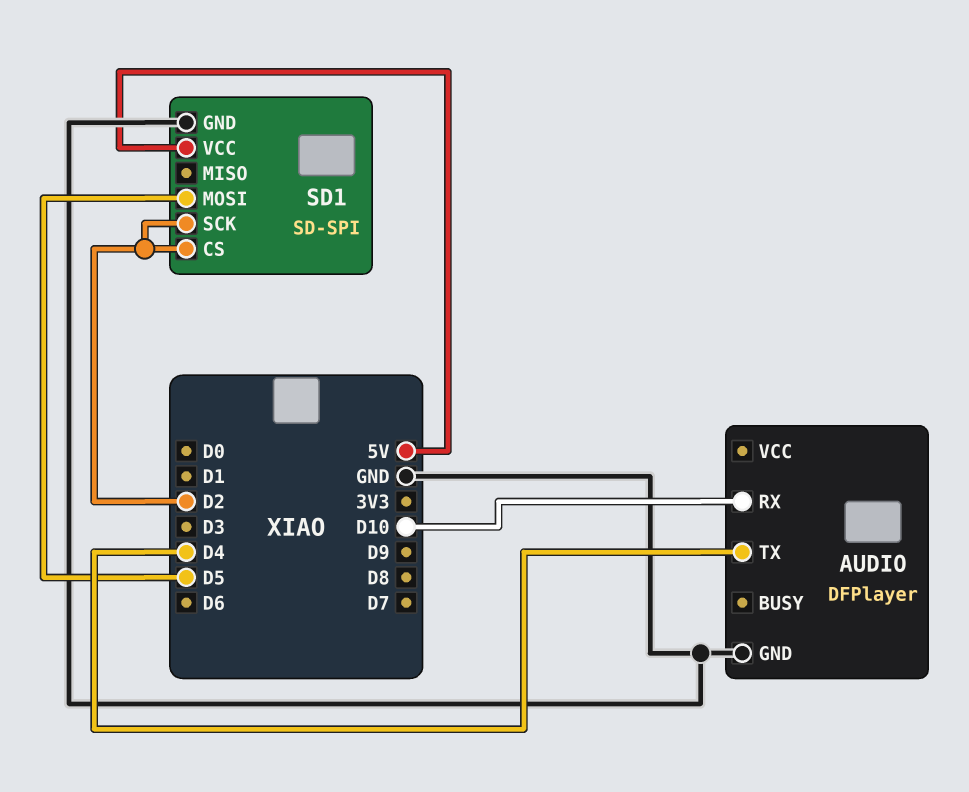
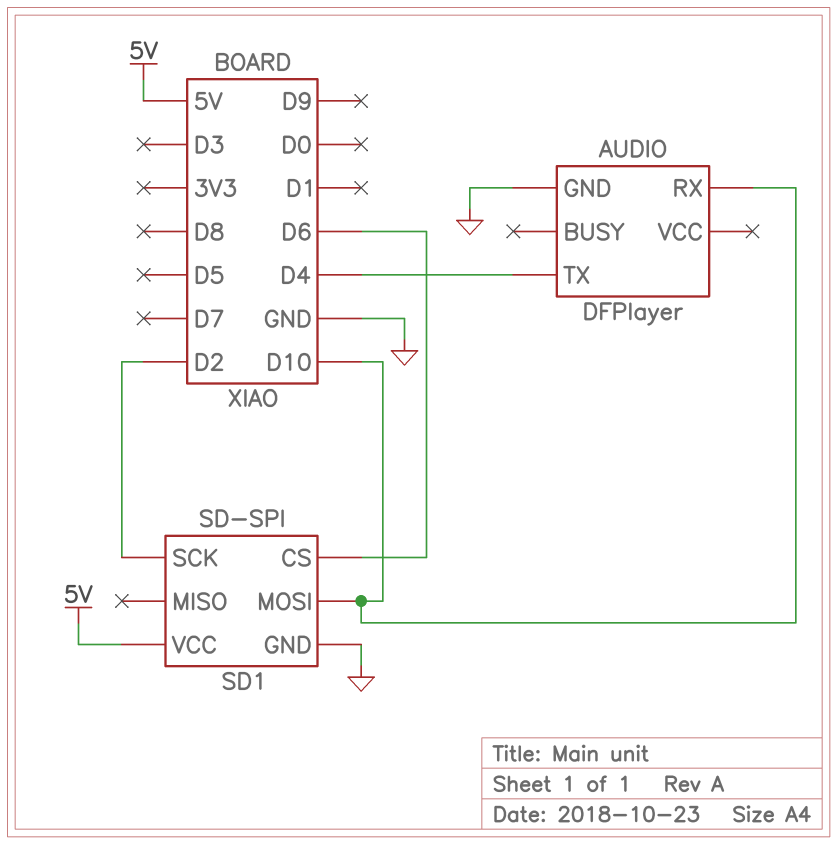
SD1 pin CS: D2 -> D6
SD1 pin MOSI: D5 -> D10

